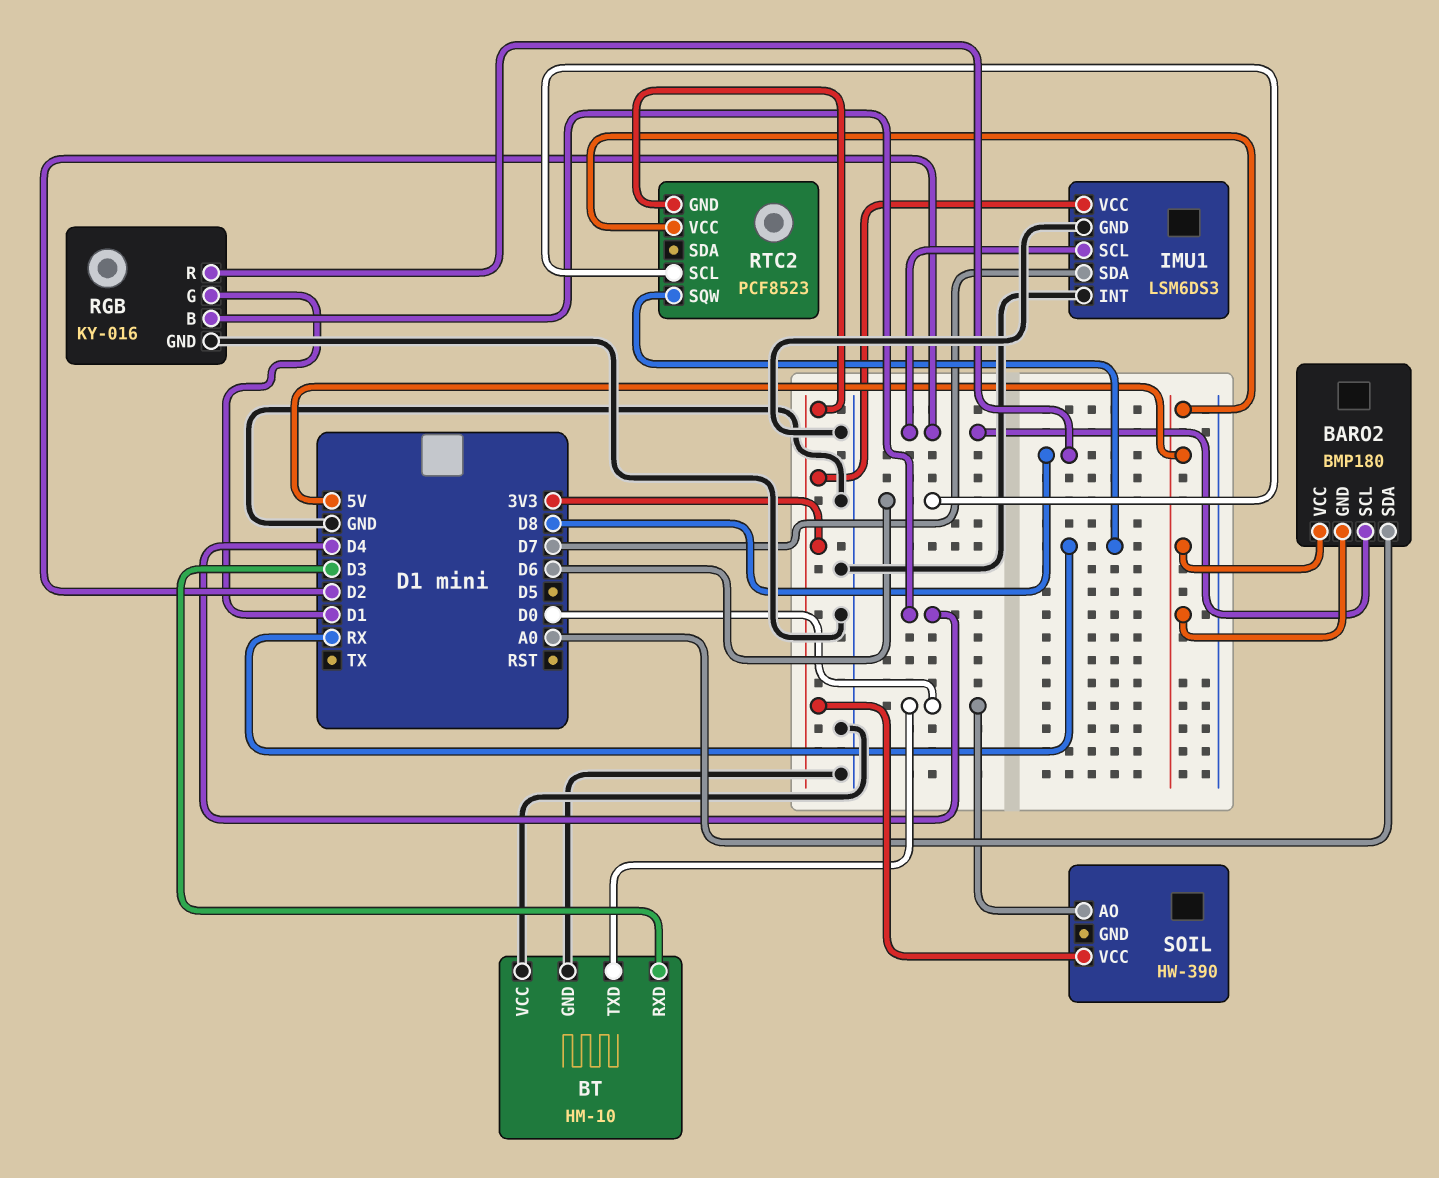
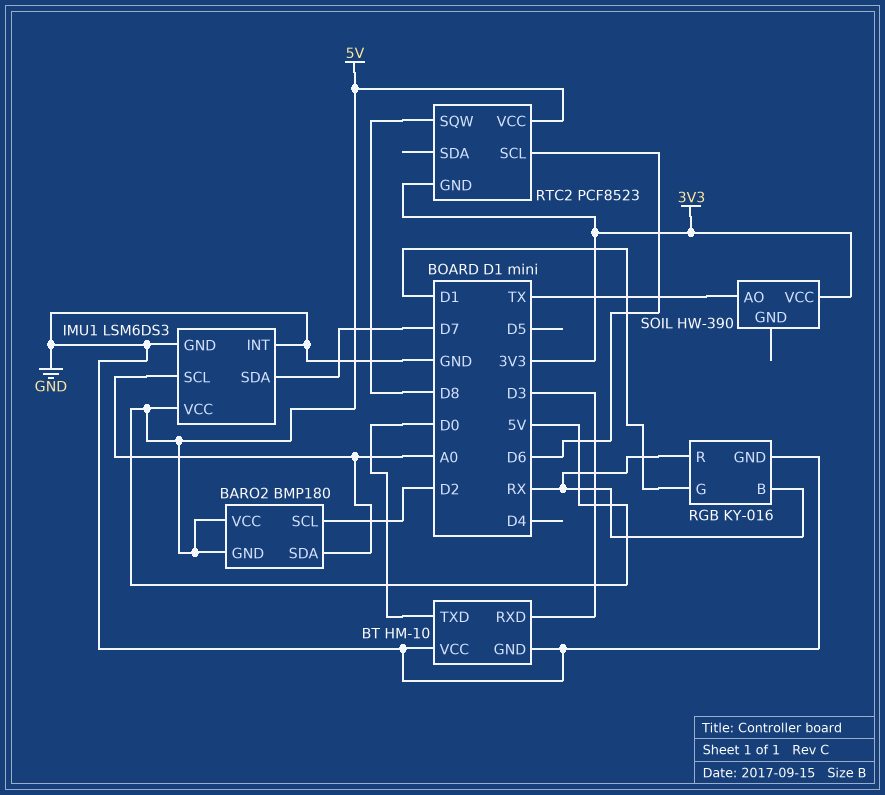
IMU1 pin SCL: D2 -> A0
IMU1 pin VCC: 3V3 -> 5V
RGB pin B: D4 -> RX
RGB pin R: D8 -> RX
RTC2 pin SQW: RX -> D8
SOIL pin AO: D0 -> TX

